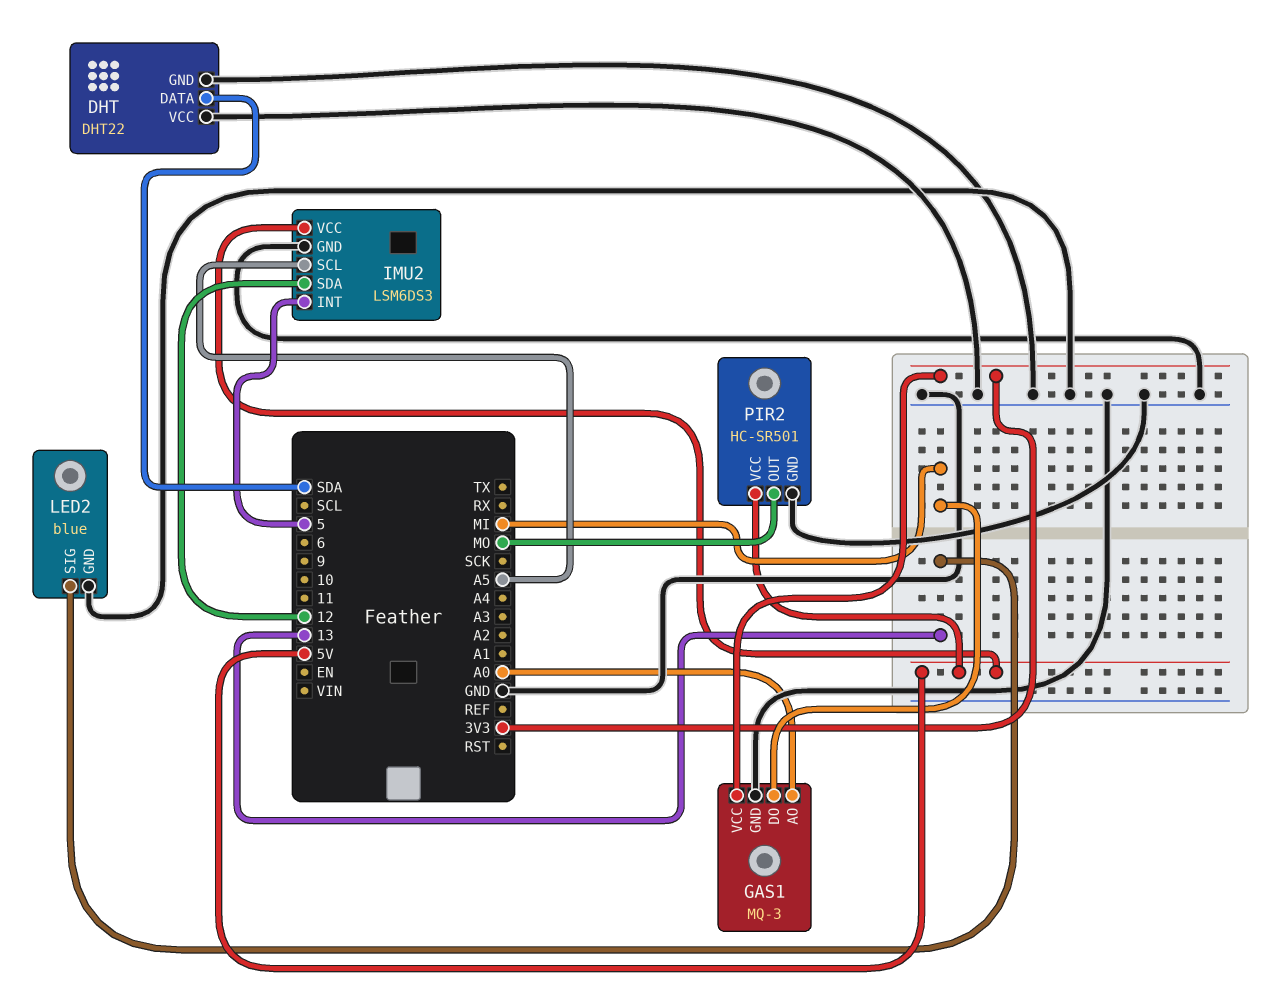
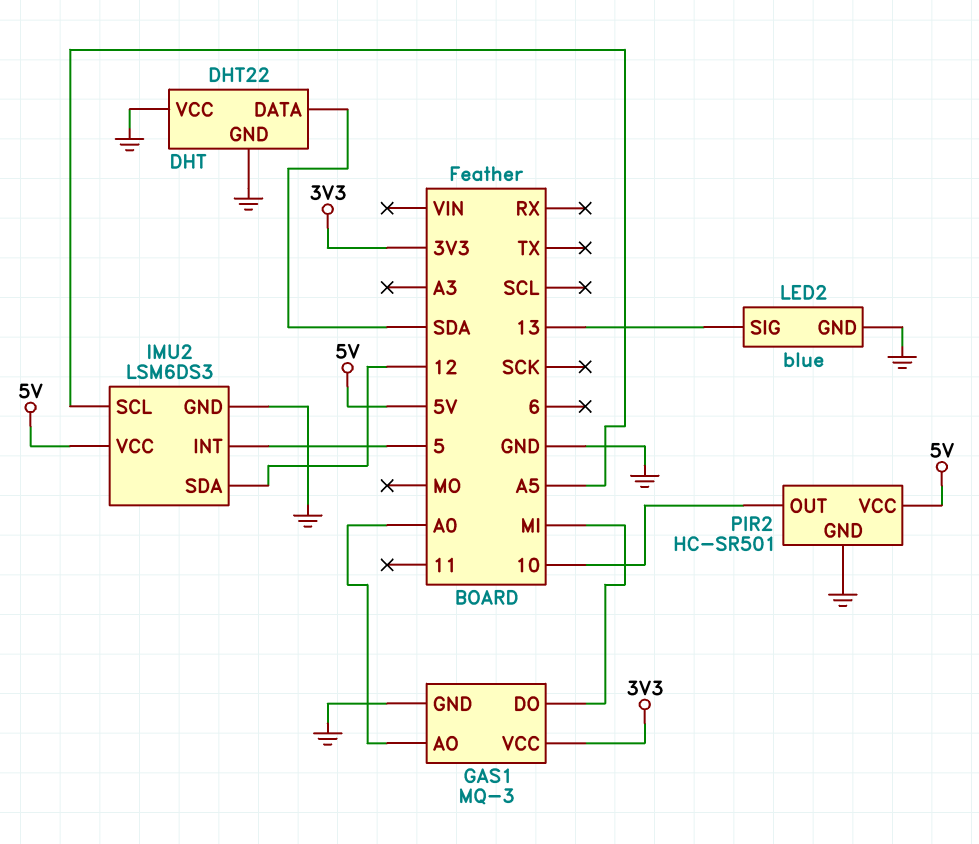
PIR2 pin OUT: MO -> 10

